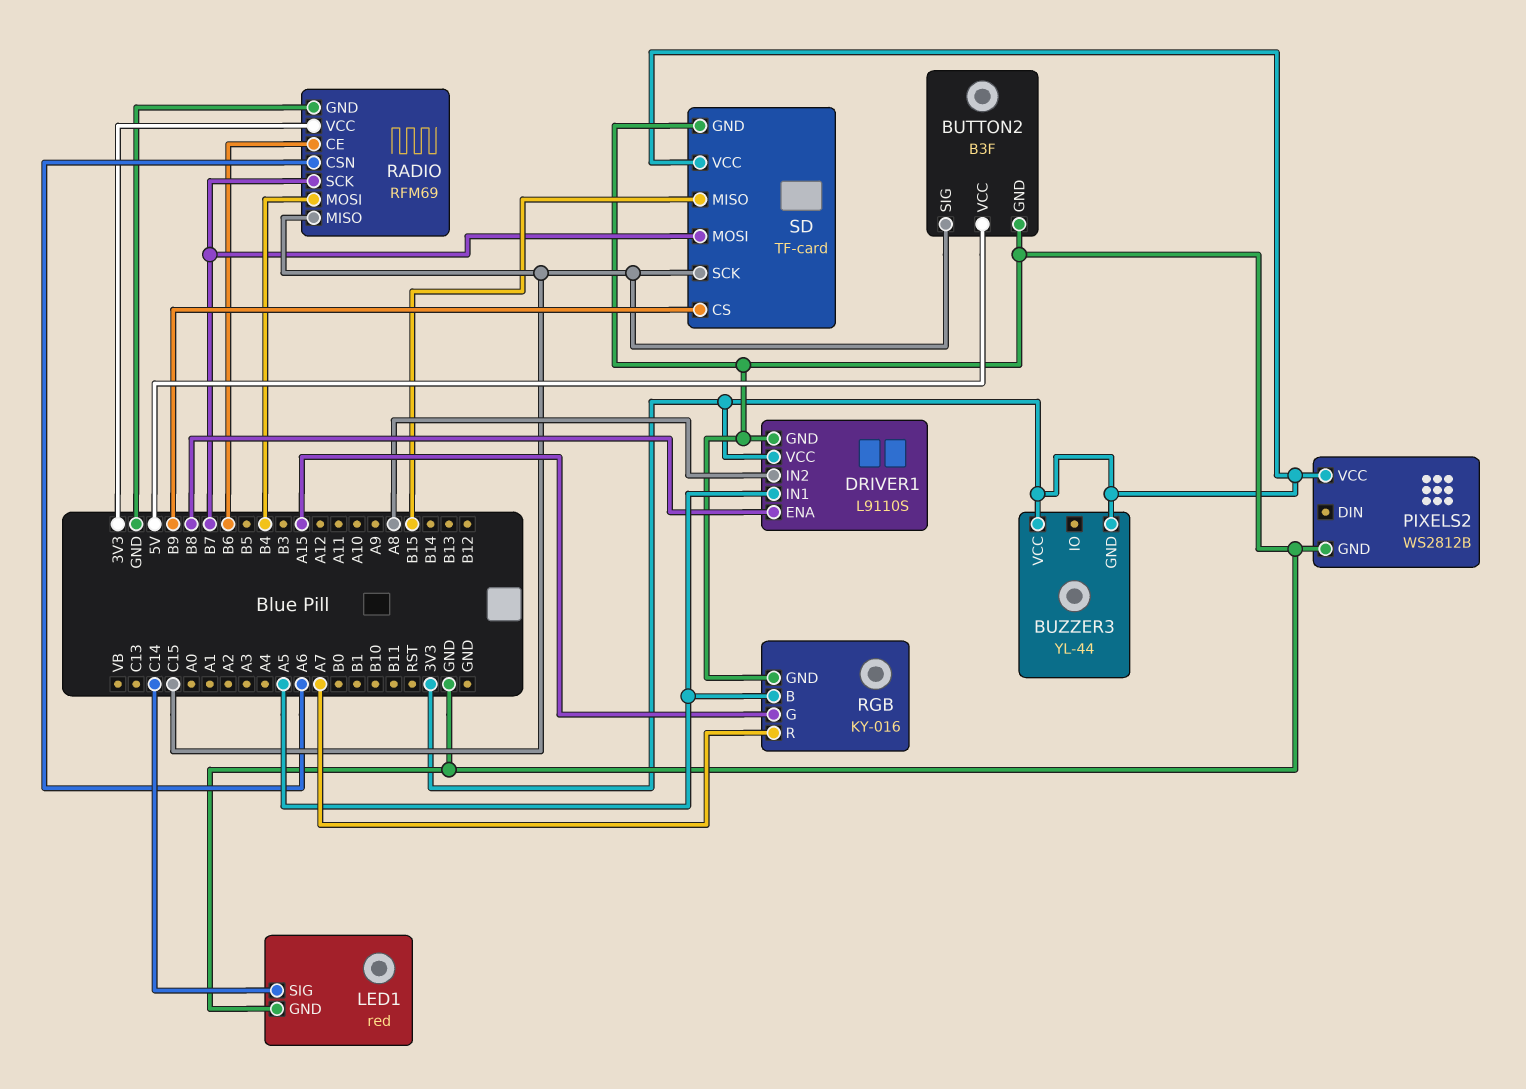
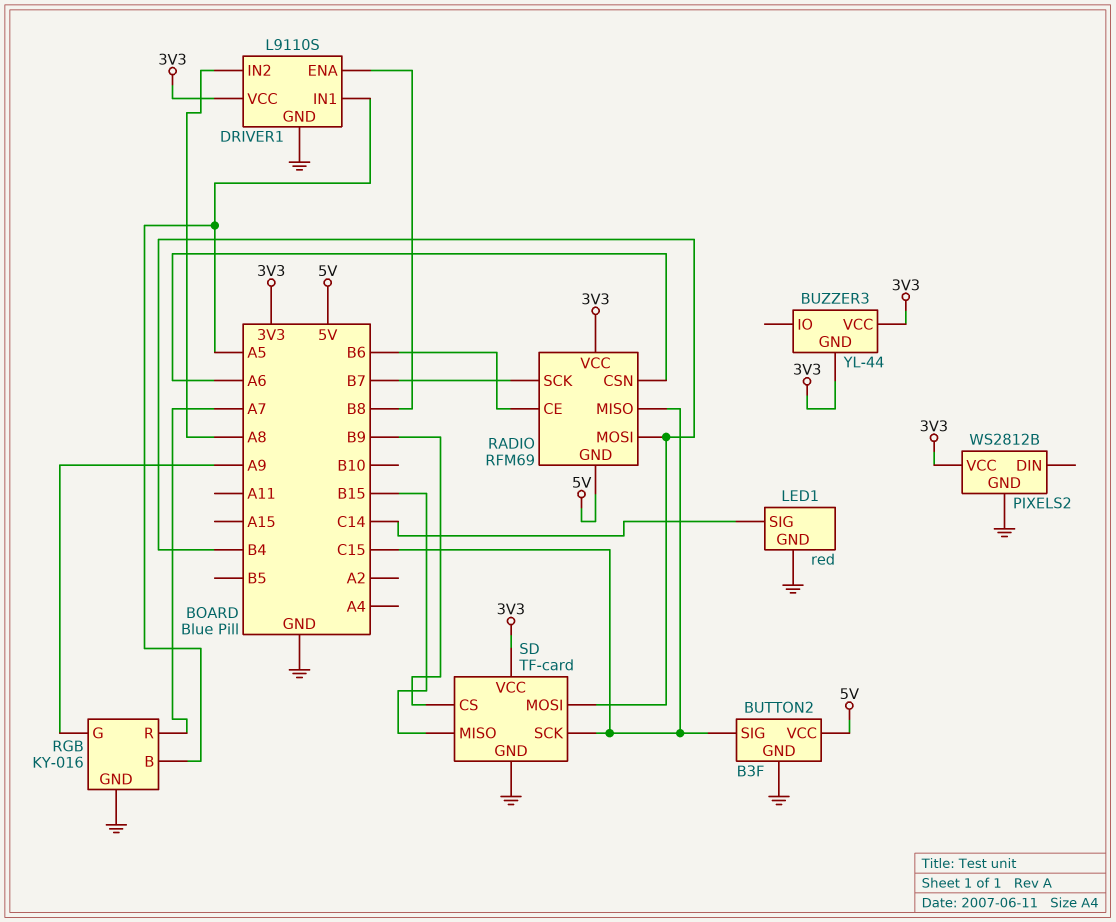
RADIO pin GND: GND -> 5V
RGB pin G: A15 -> A9
SD pin MOSI: B7 -> B4

